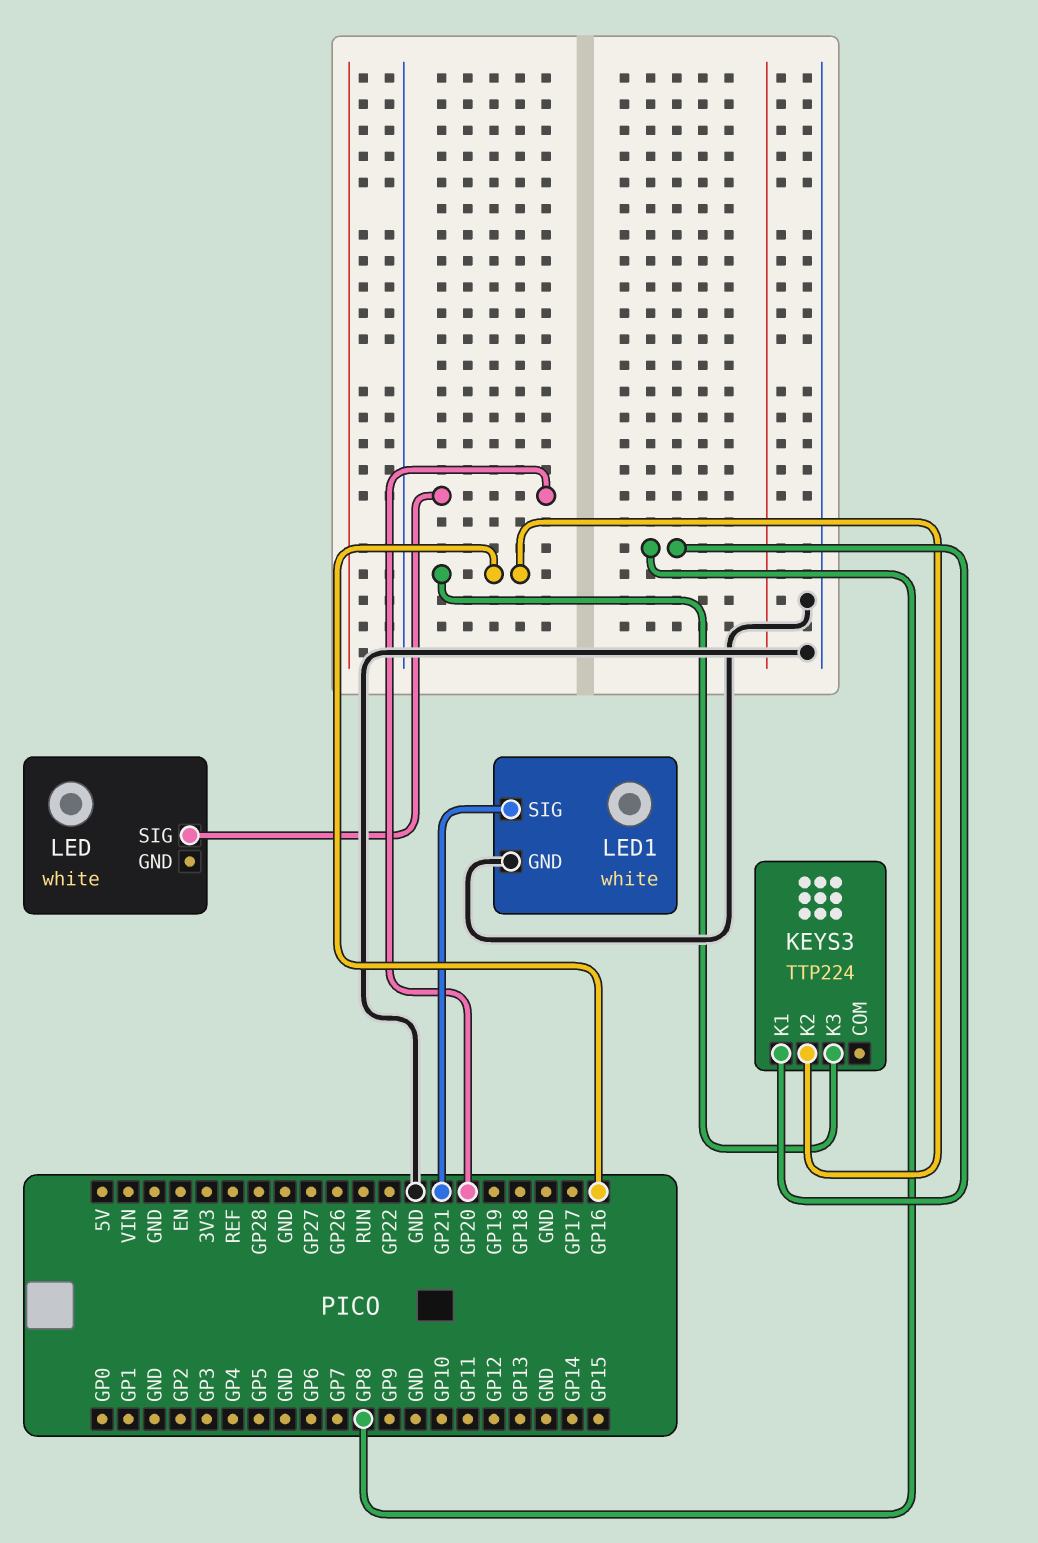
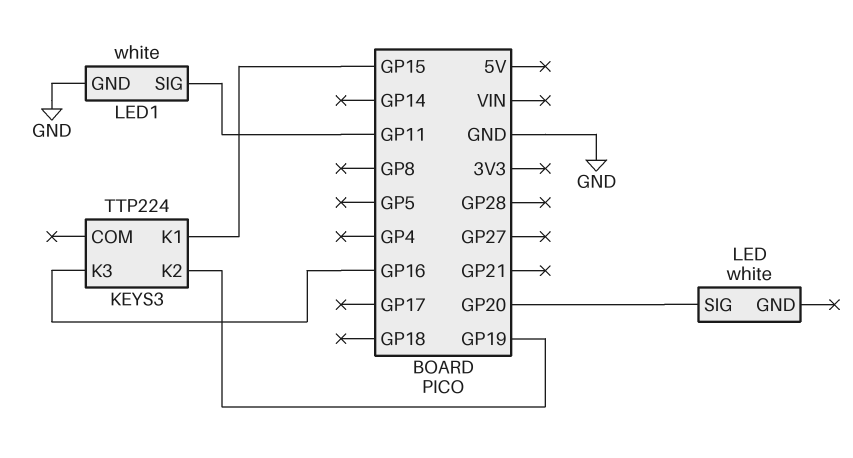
KEYS3 pin K1: GP8 -> GP15
KEYS3 pin K2: GP16 -> GP19
LED1 pin SIG: GP21 -> GP11

